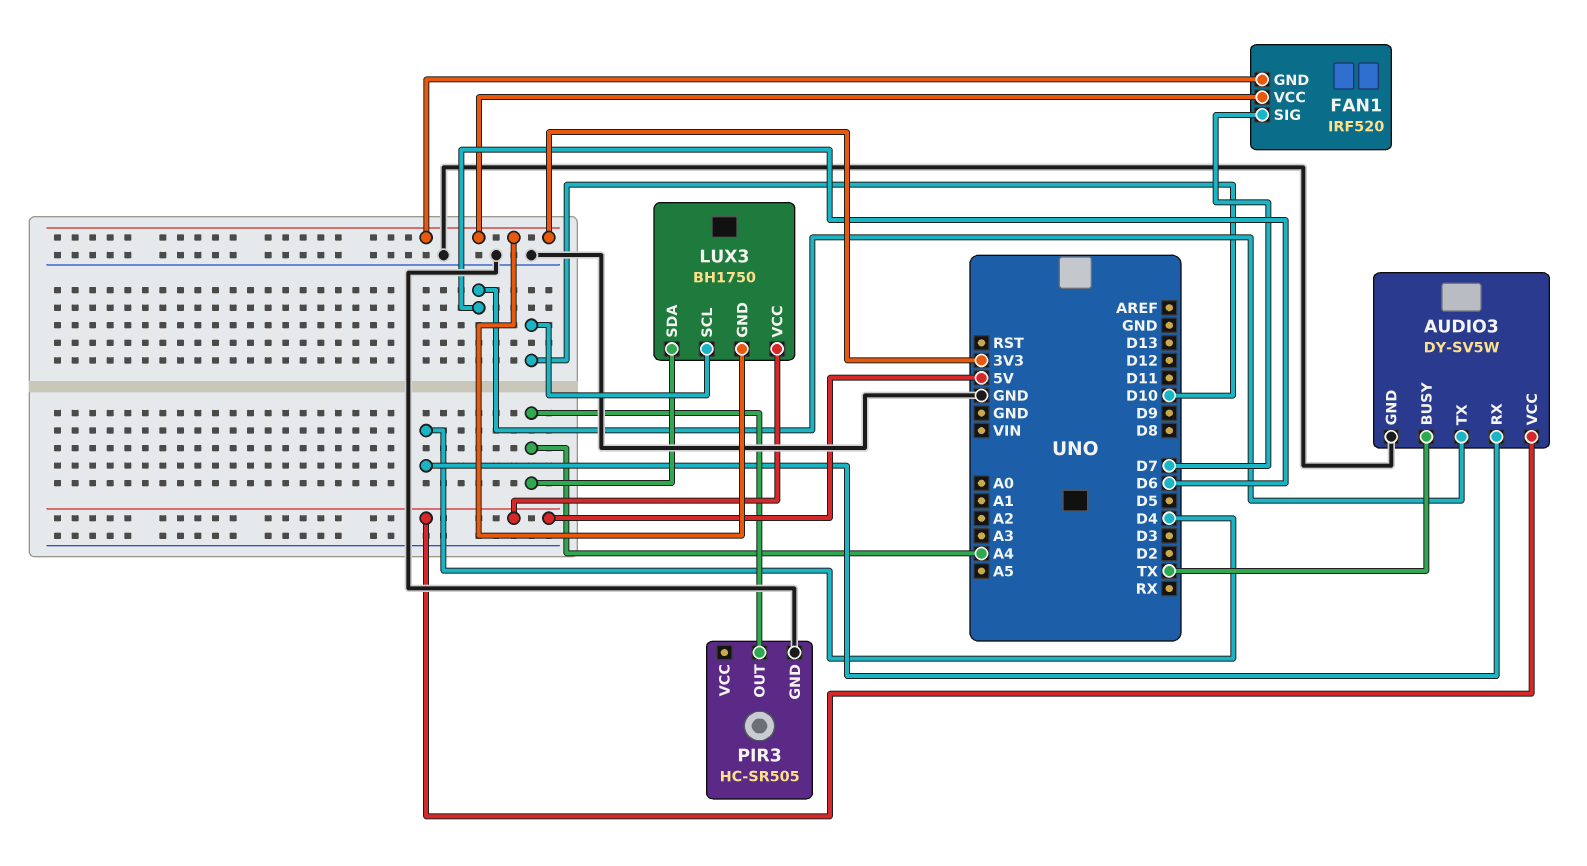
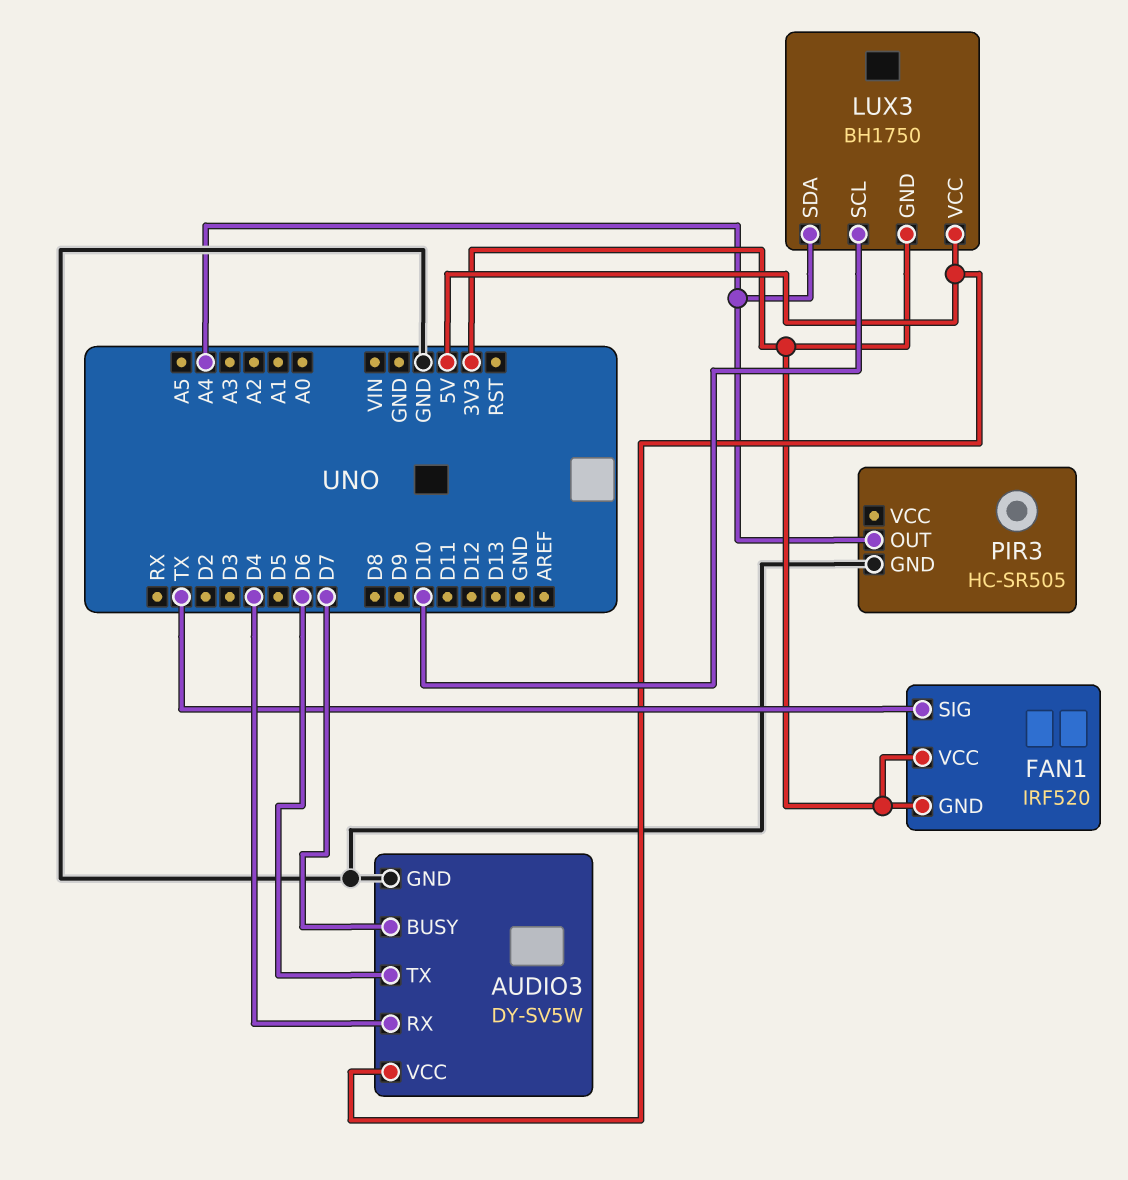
AUDIO3 pin BUSY: TX -> D7
FAN1 pin SIG: D7 -> TX

